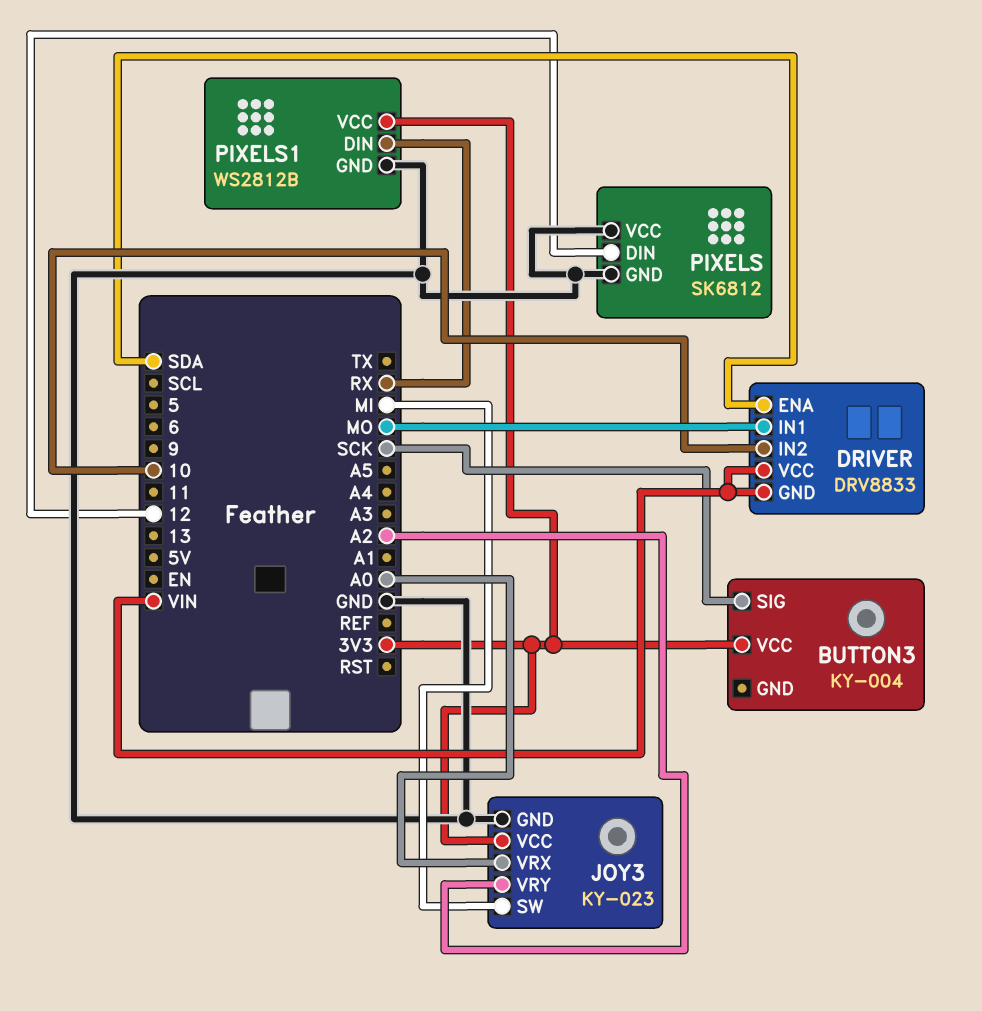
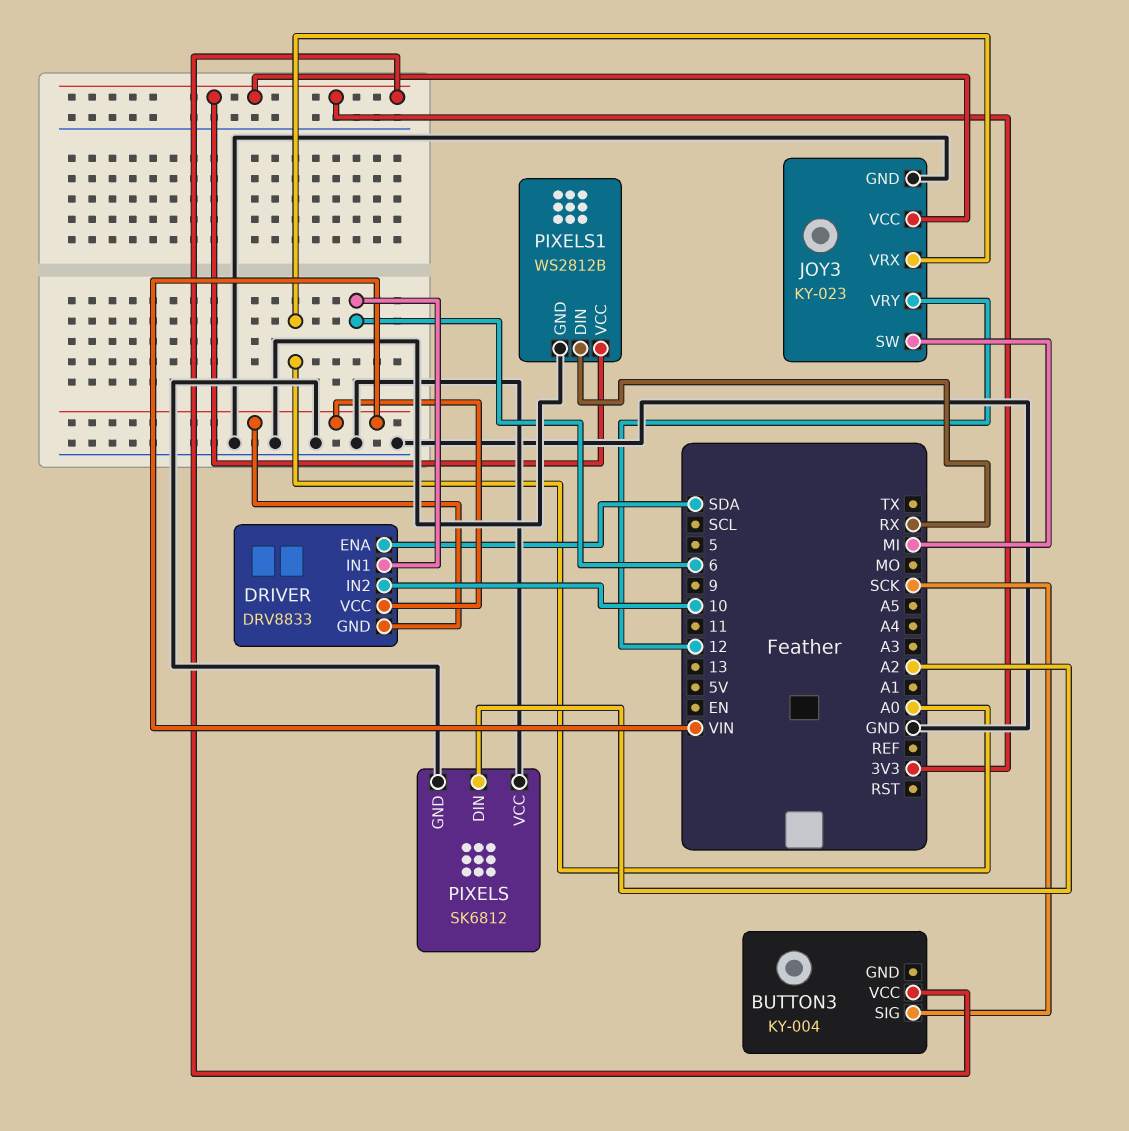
DRIVER pin IN1: MO -> 6
JOY3 pin VRY: A2 -> 12
PIXELS pin DIN: 12 -> A2

